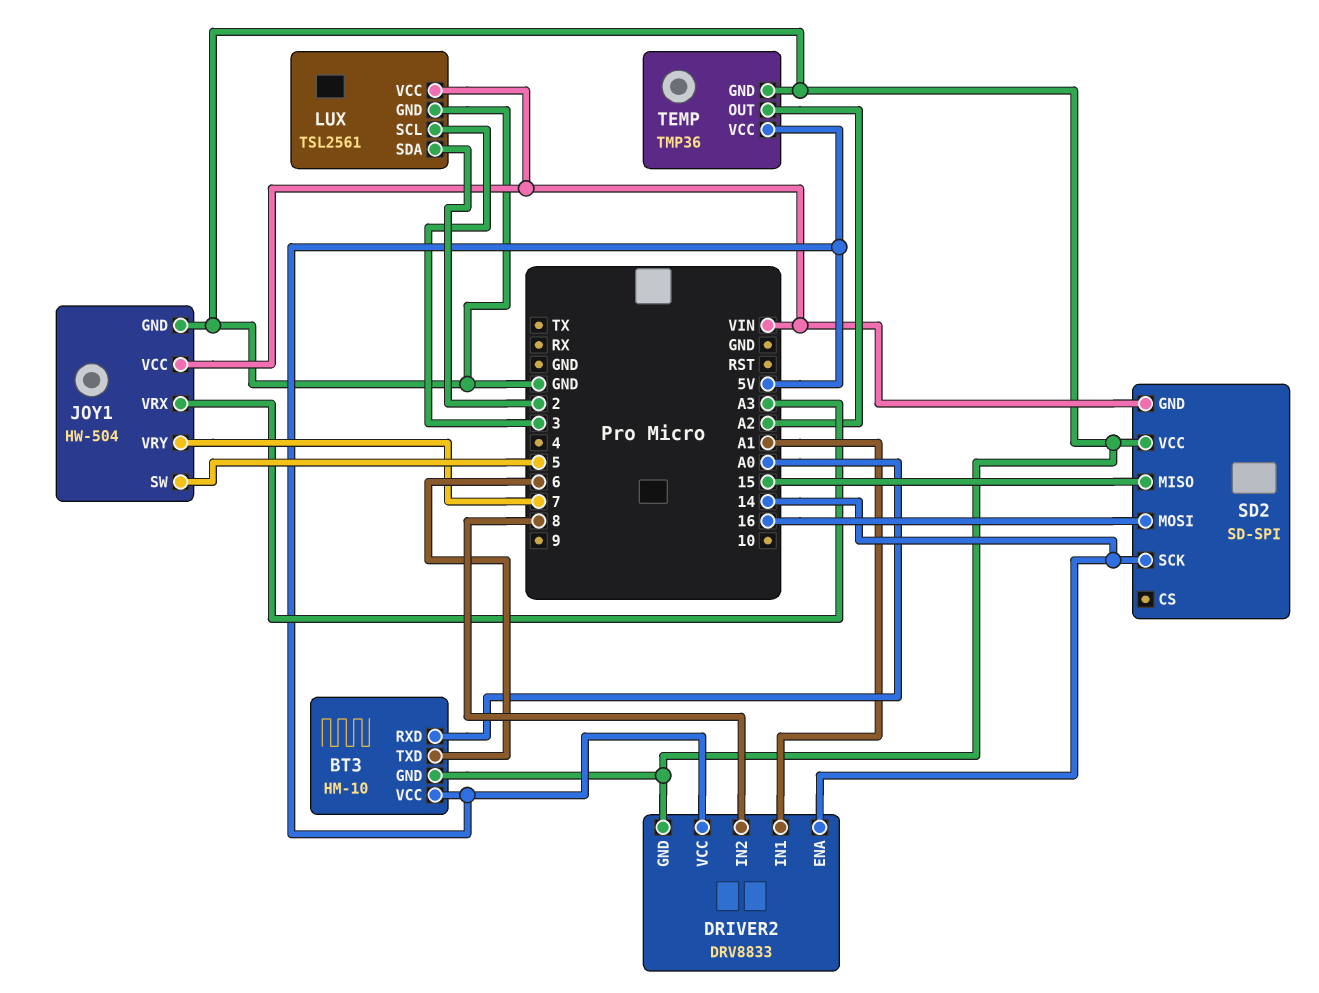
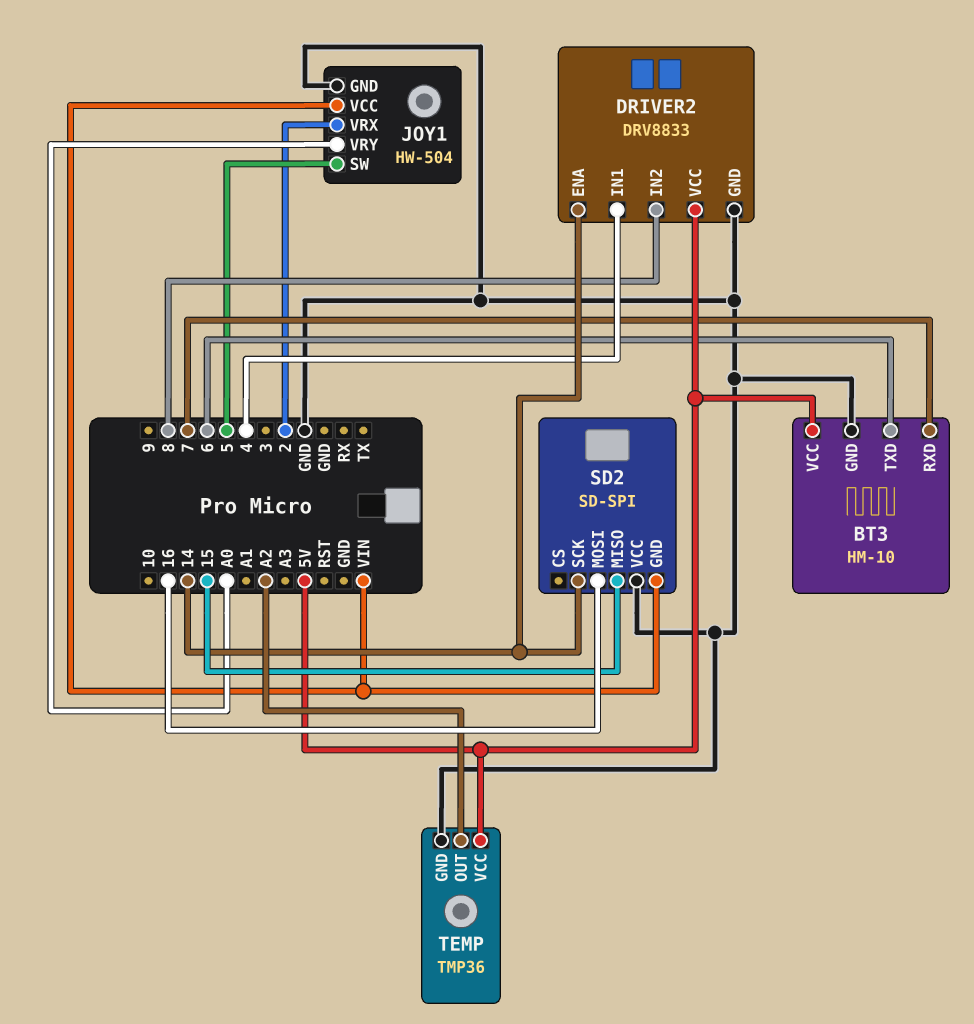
BT3 pin RXD: A0 -> 7
DRIVER2 pin IN1: A1 -> 4
JOY1 pin VRX: A3 -> 2
JOY1 pin VRY: 7 -> A0
LUX: TSL2561 -> none
LUX pin GND: GND -> none
LUX pin SCL: 3 -> none
LUX pin SDA: 2 -> none
LUX pin VCC: VIN -> none

